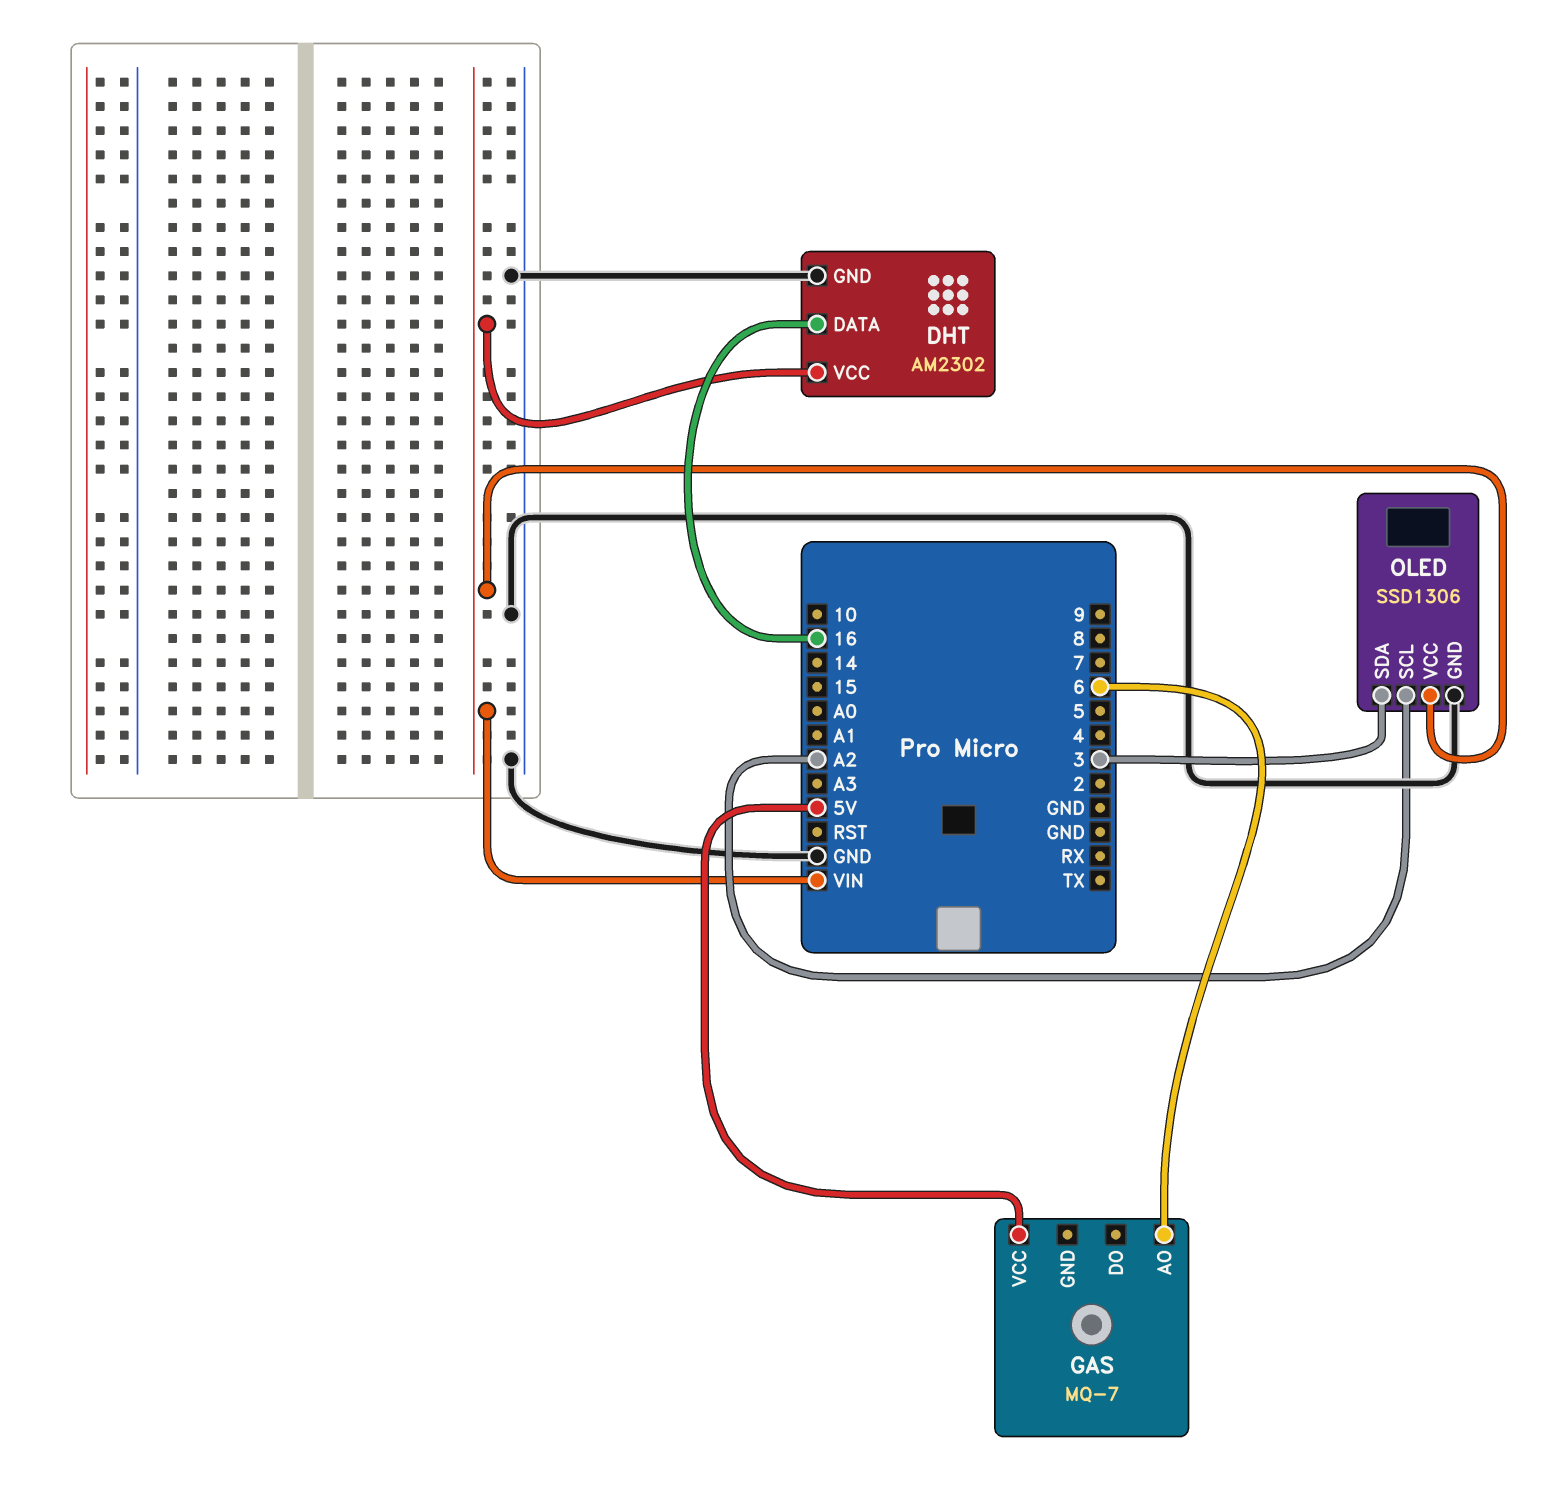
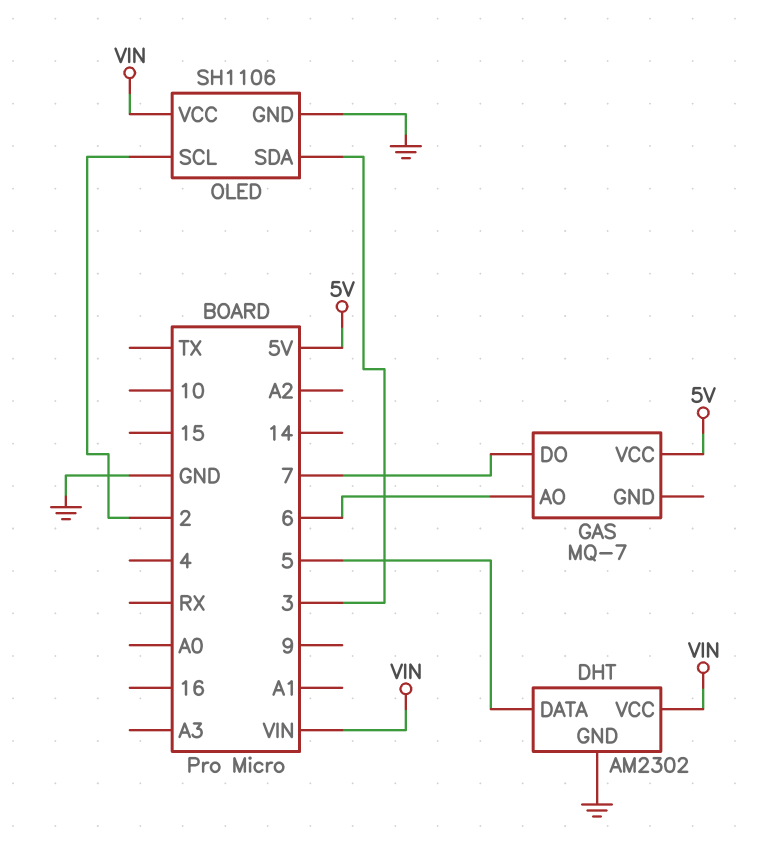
DHT pin DATA: 16 -> 5
GAS pin DO: none -> 7
OLED: SSD1306 -> SH1106
OLED pin SCL: A2 -> 2

